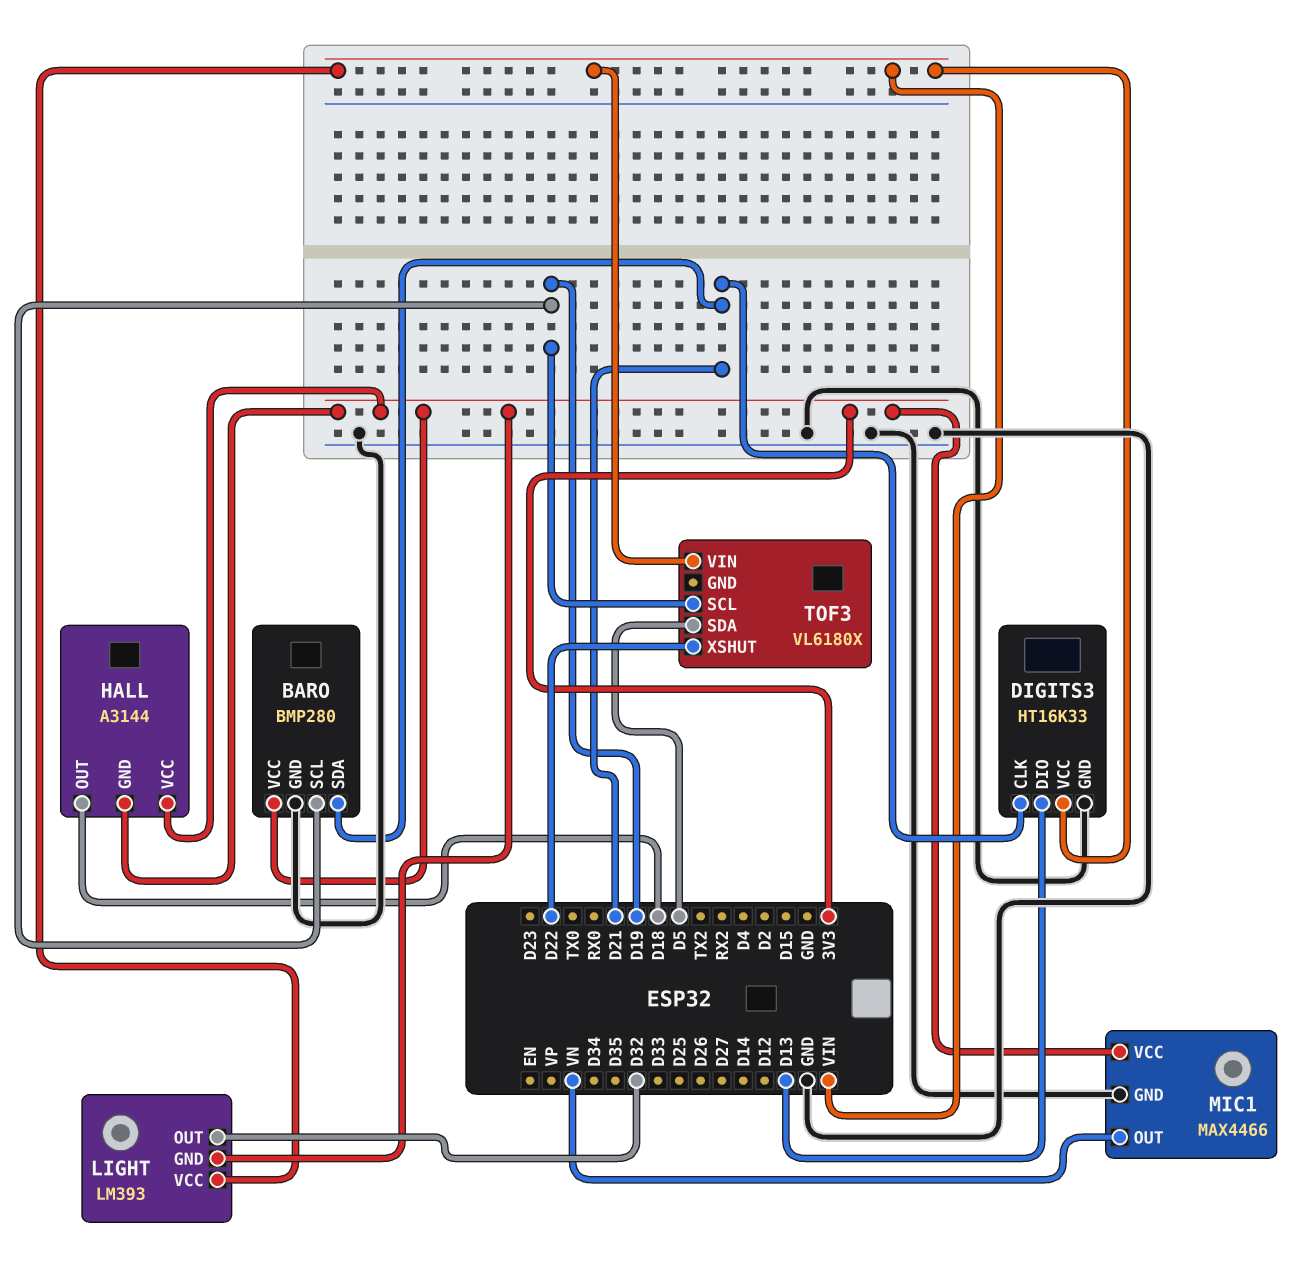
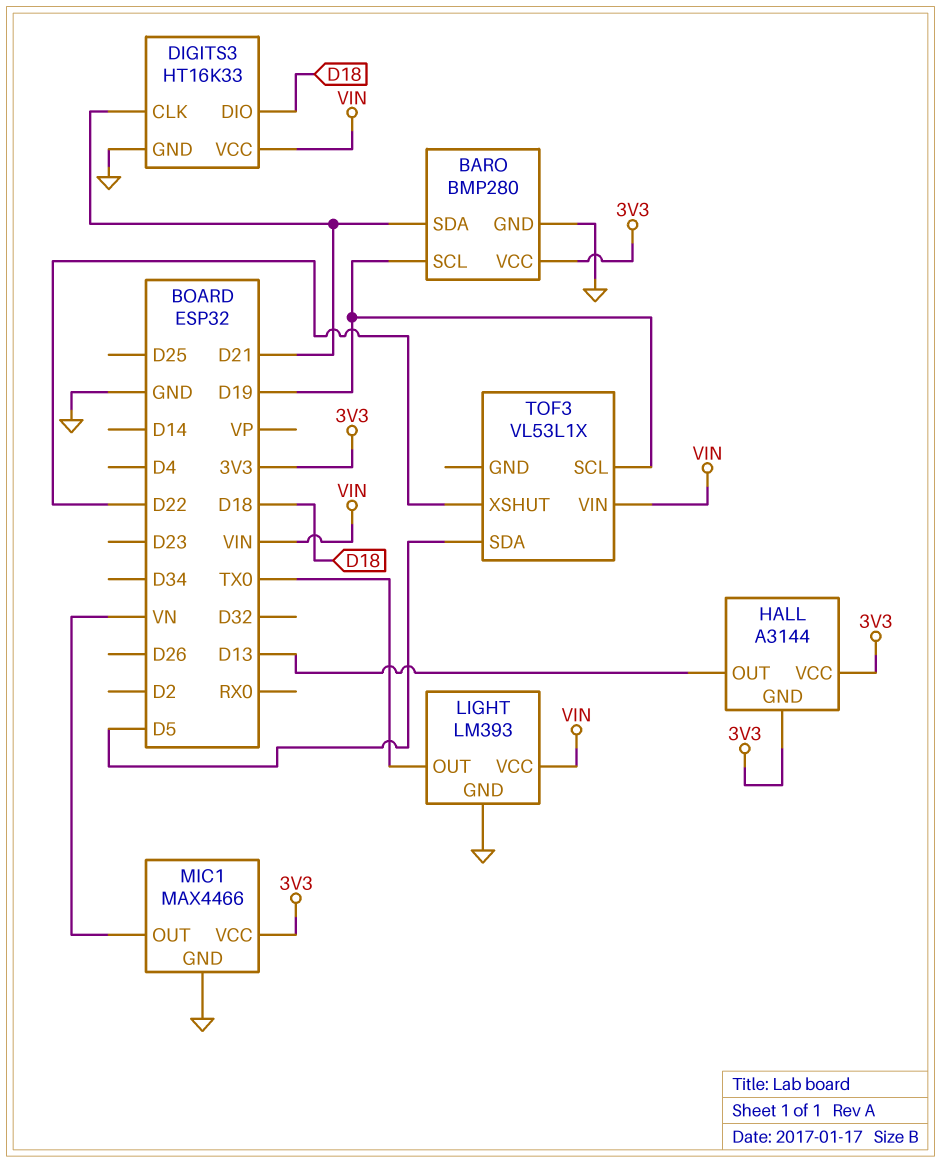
DIGITS3 pin DIO: D13 -> D18
HALL pin OUT: D18 -> D13
LIGHT pin GND: 3V3 -> GND
LIGHT pin OUT: D32 -> TX0
TOF3: VL6180X -> VL53L1X

